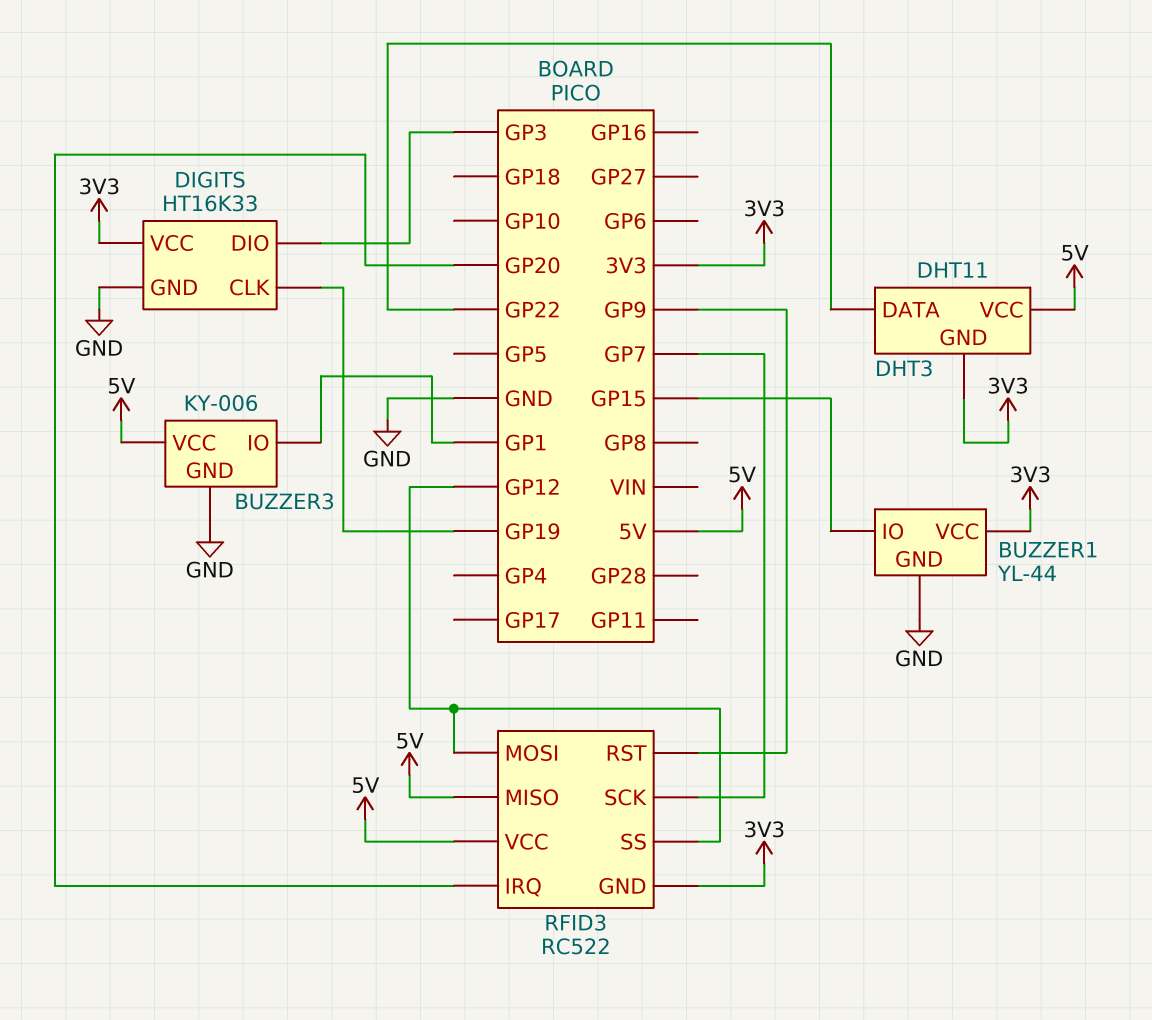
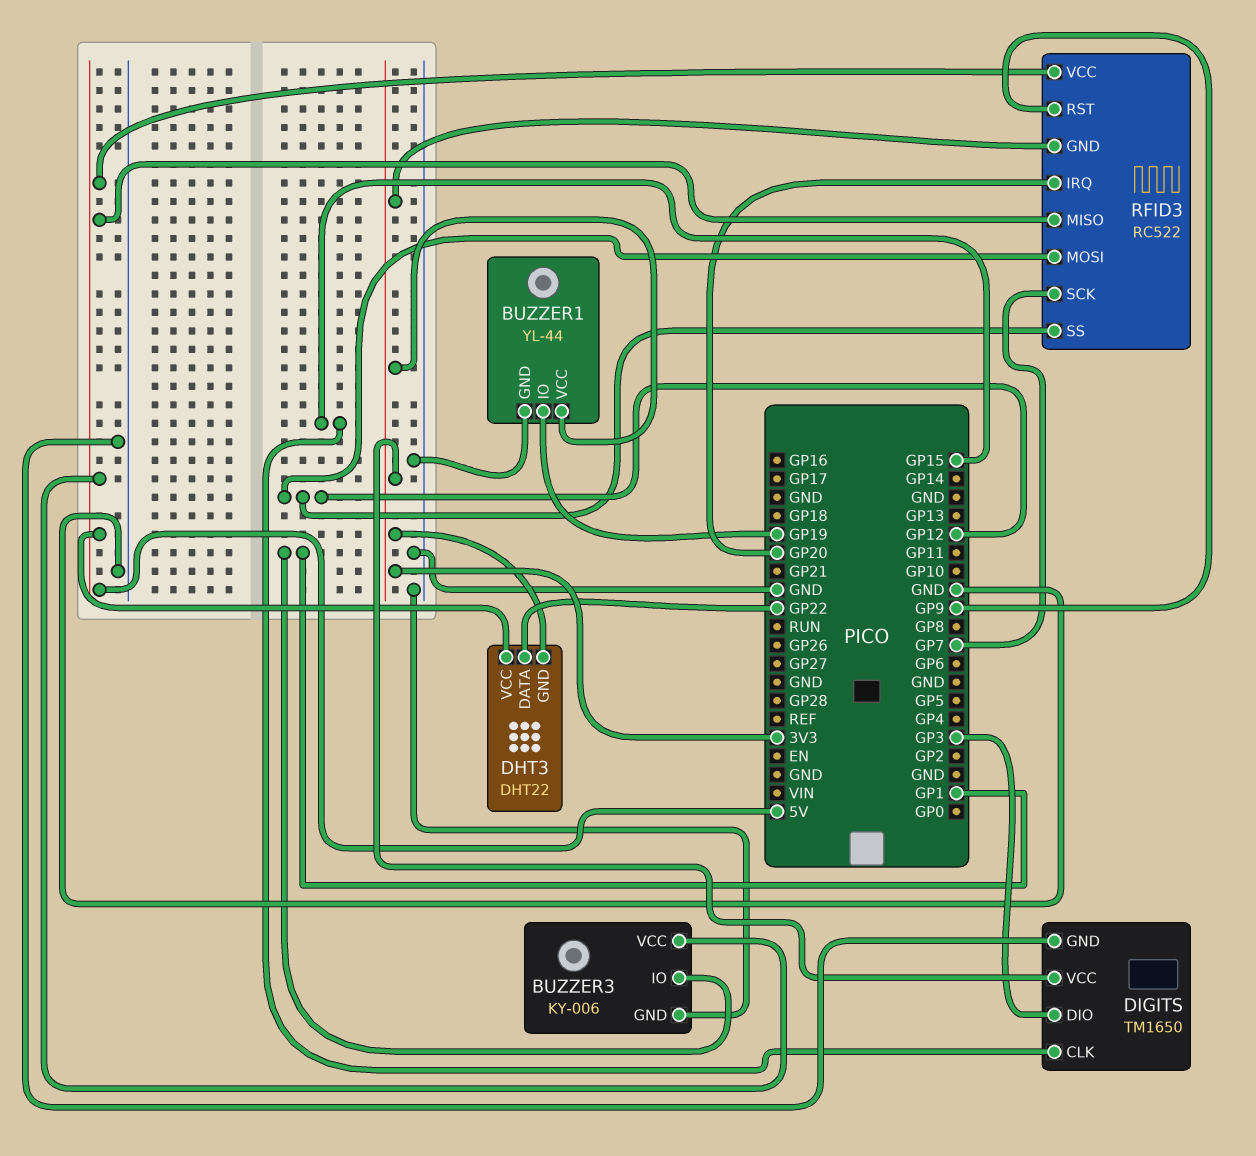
BUZZER1 pin IO: GP15 -> GP19
DHT3: DHT11 -> DHT22
DIGITS: HT16K33 -> TM1650
DIGITS pin CLK: GP19 -> GP15

